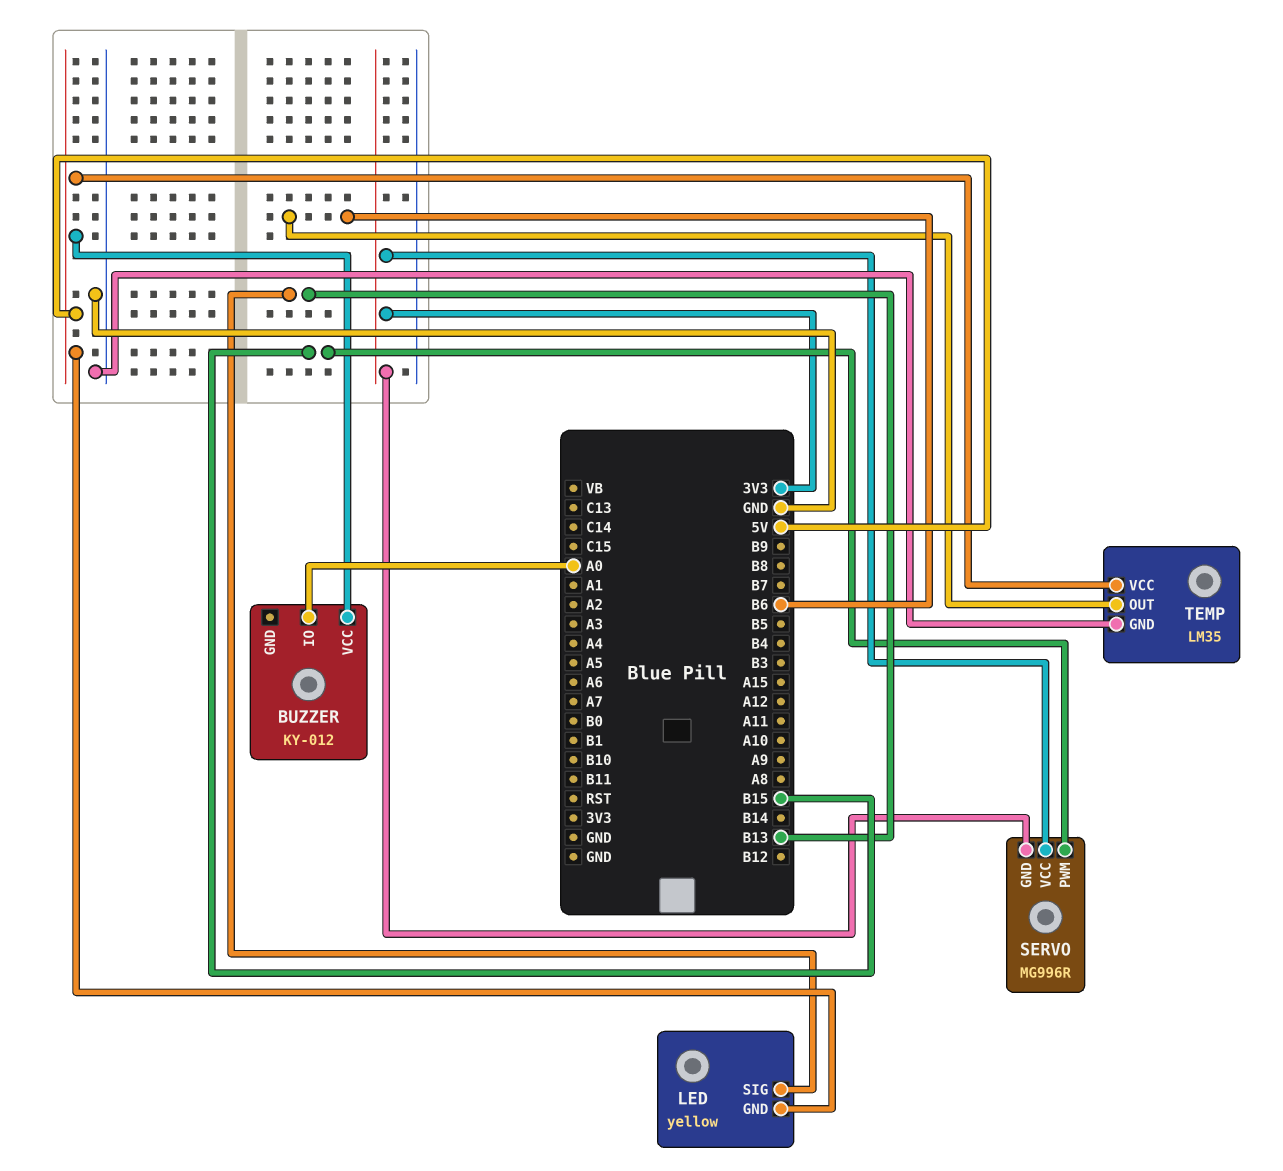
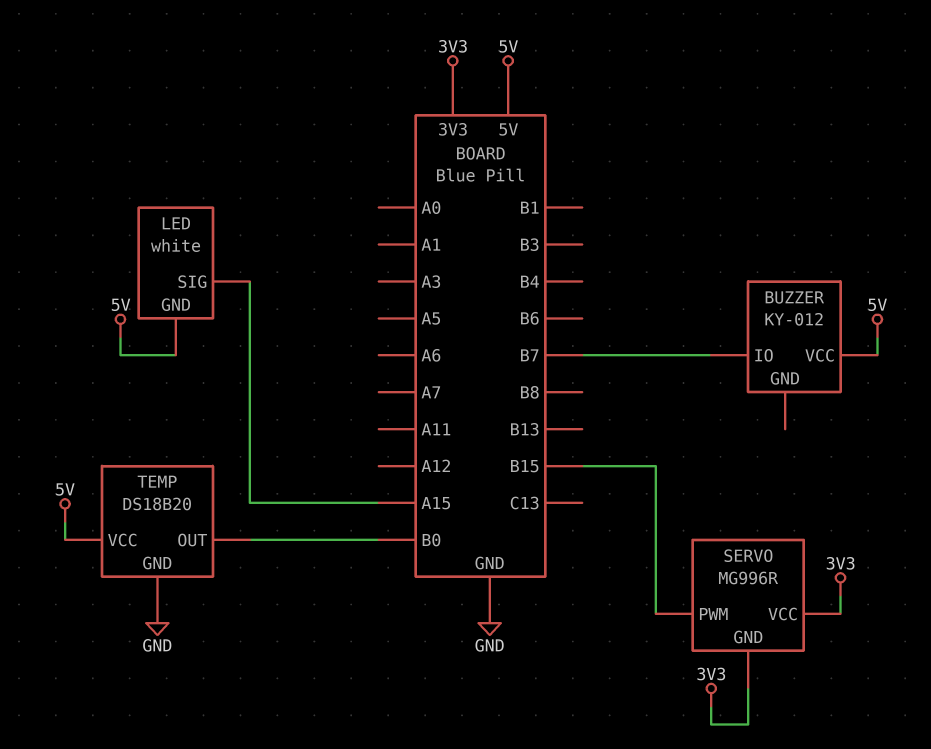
BUZZER pin IO: A0 -> B7
LED: yellow -> white
LED pin SIG: B13 -> A15
TEMP: LM35 -> DS18B20
TEMP pin OUT: B6 -> B0

